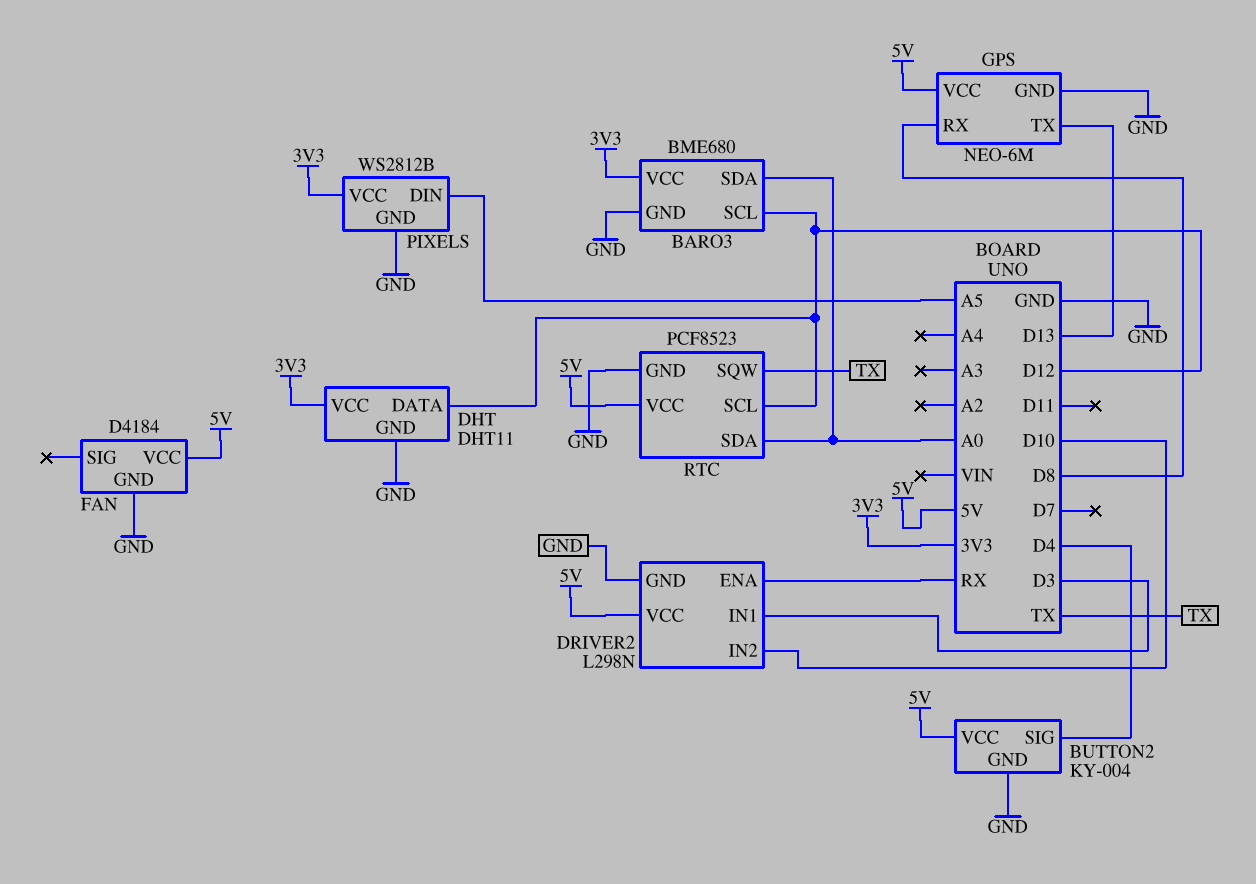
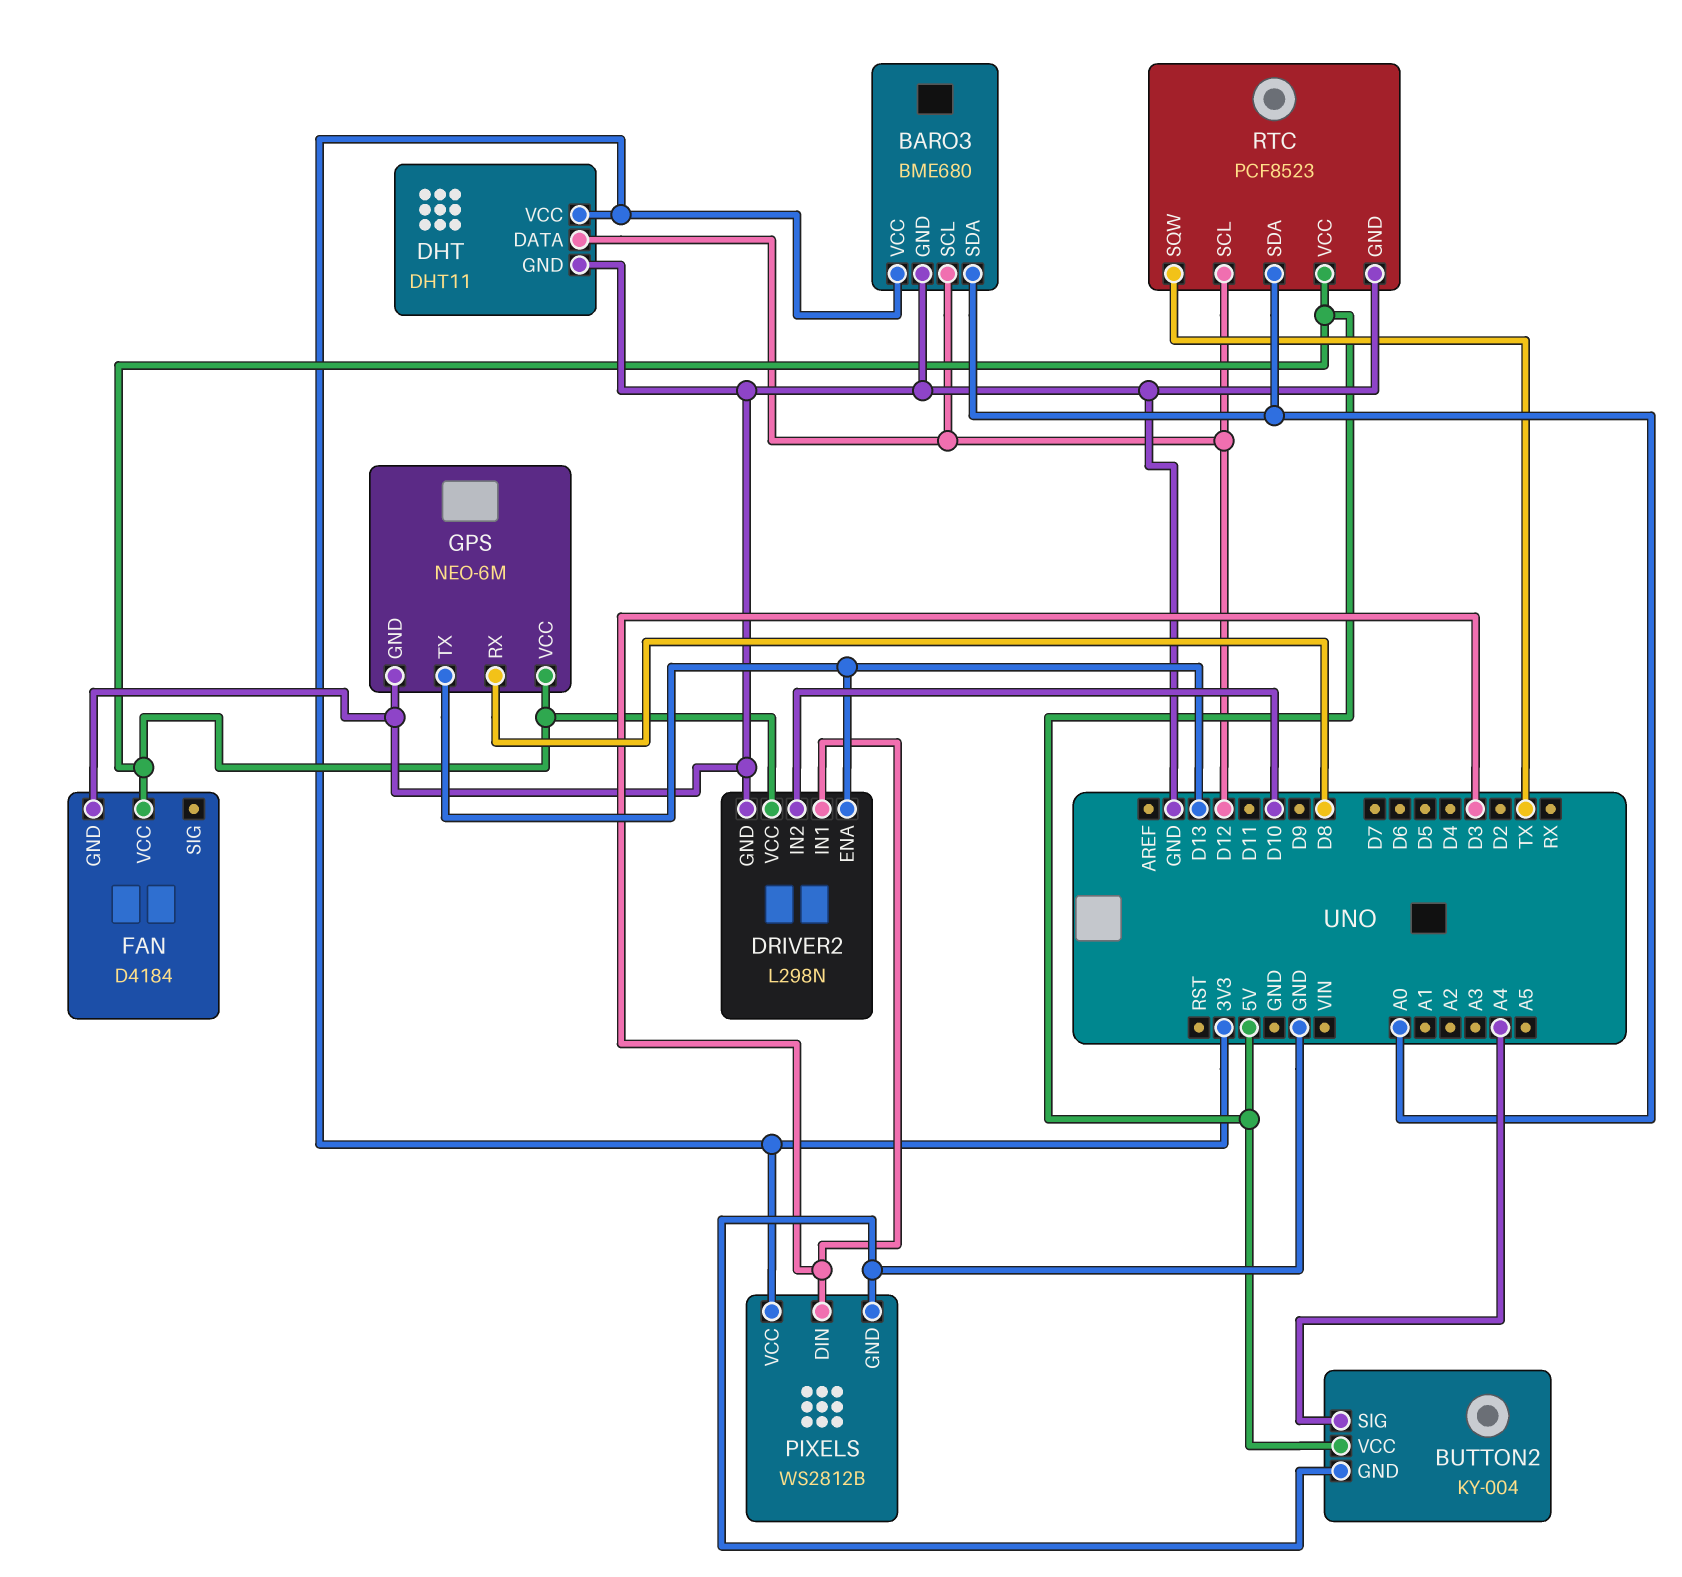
BUTTON2 pin SIG: D4 -> A4
DRIVER2 pin ENA: RX -> D13
PIXELS pin DIN: A5 -> D3

